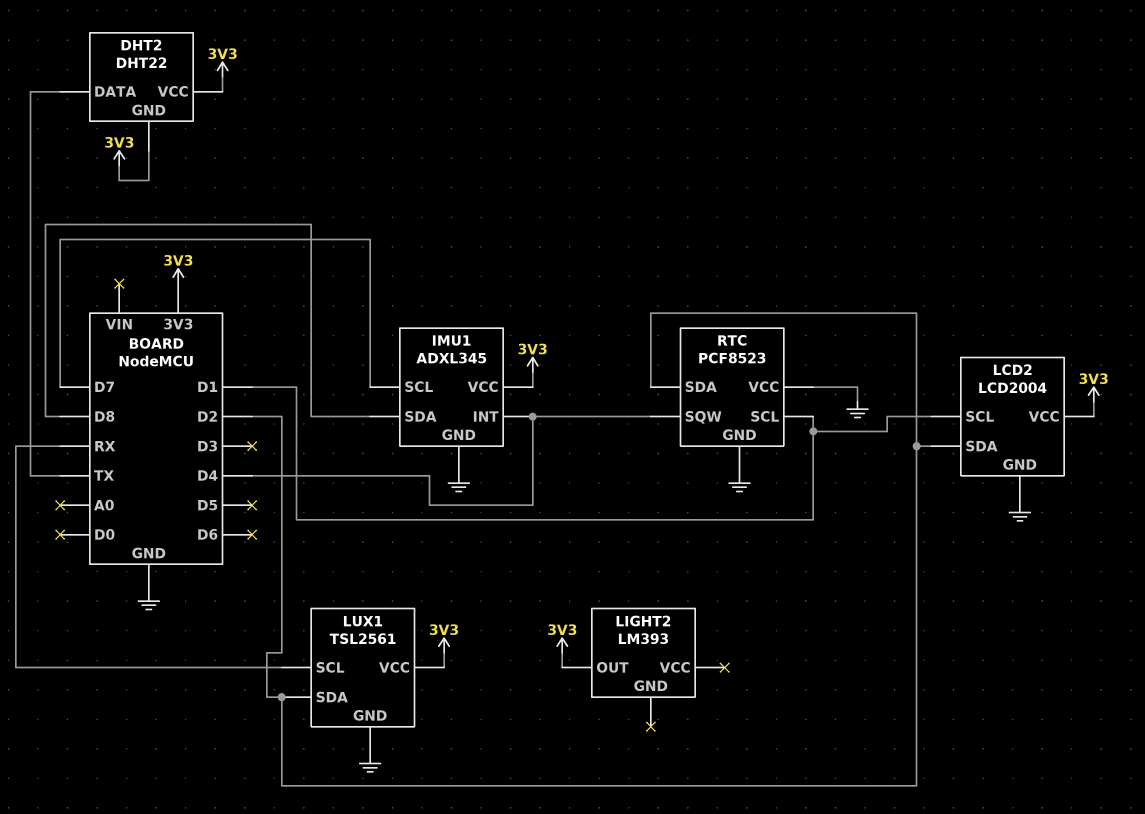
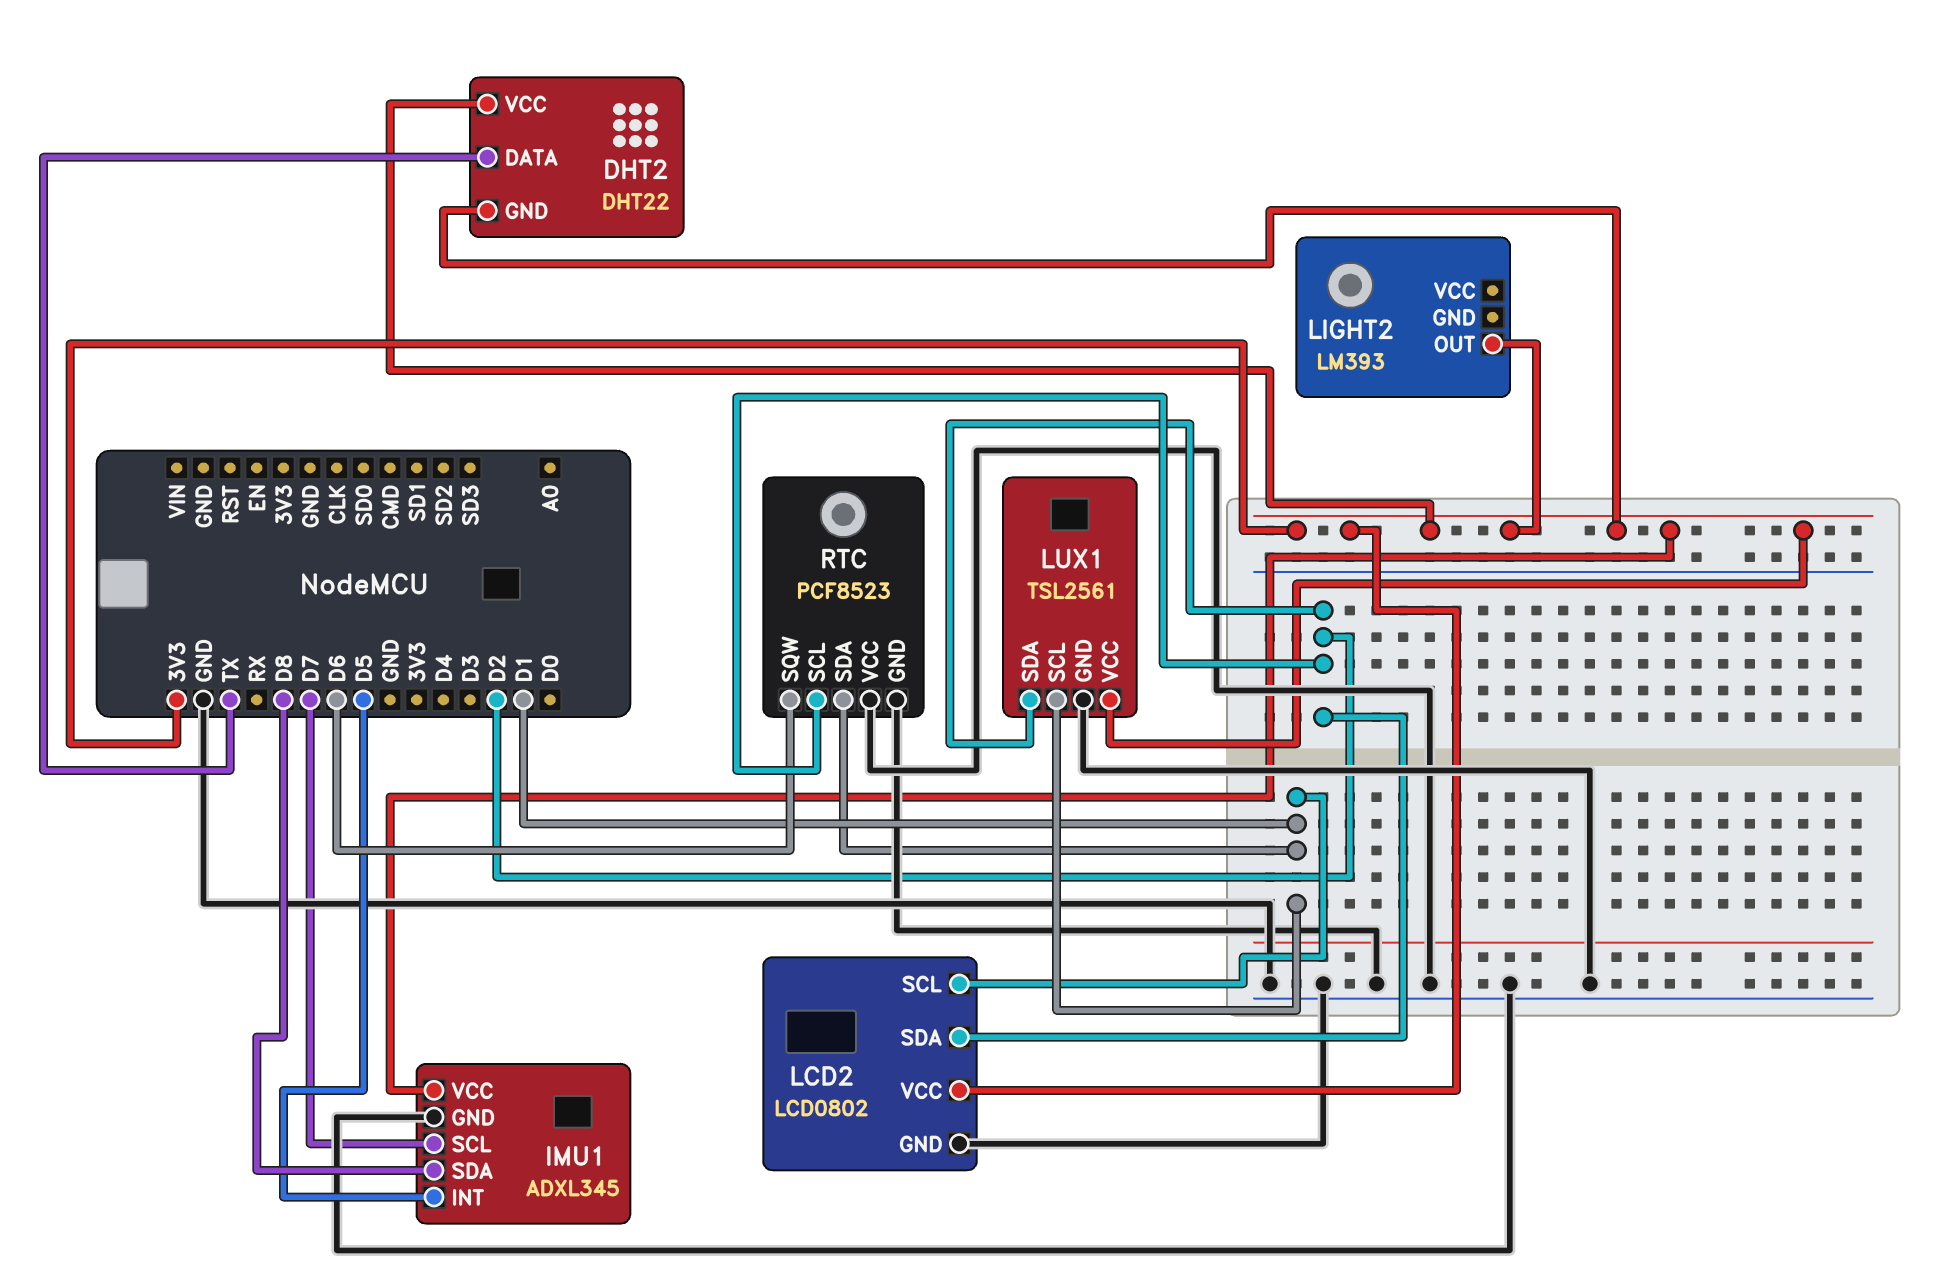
IMU1 pin INT: D4 -> D5
LCD2: LCD2004 -> LCD0802
LUX1 pin SCL: RX -> D1
RTC pin SCL: D1 -> D2
RTC pin SDA: D2 -> D1
RTC pin SQW: D4 -> D6

